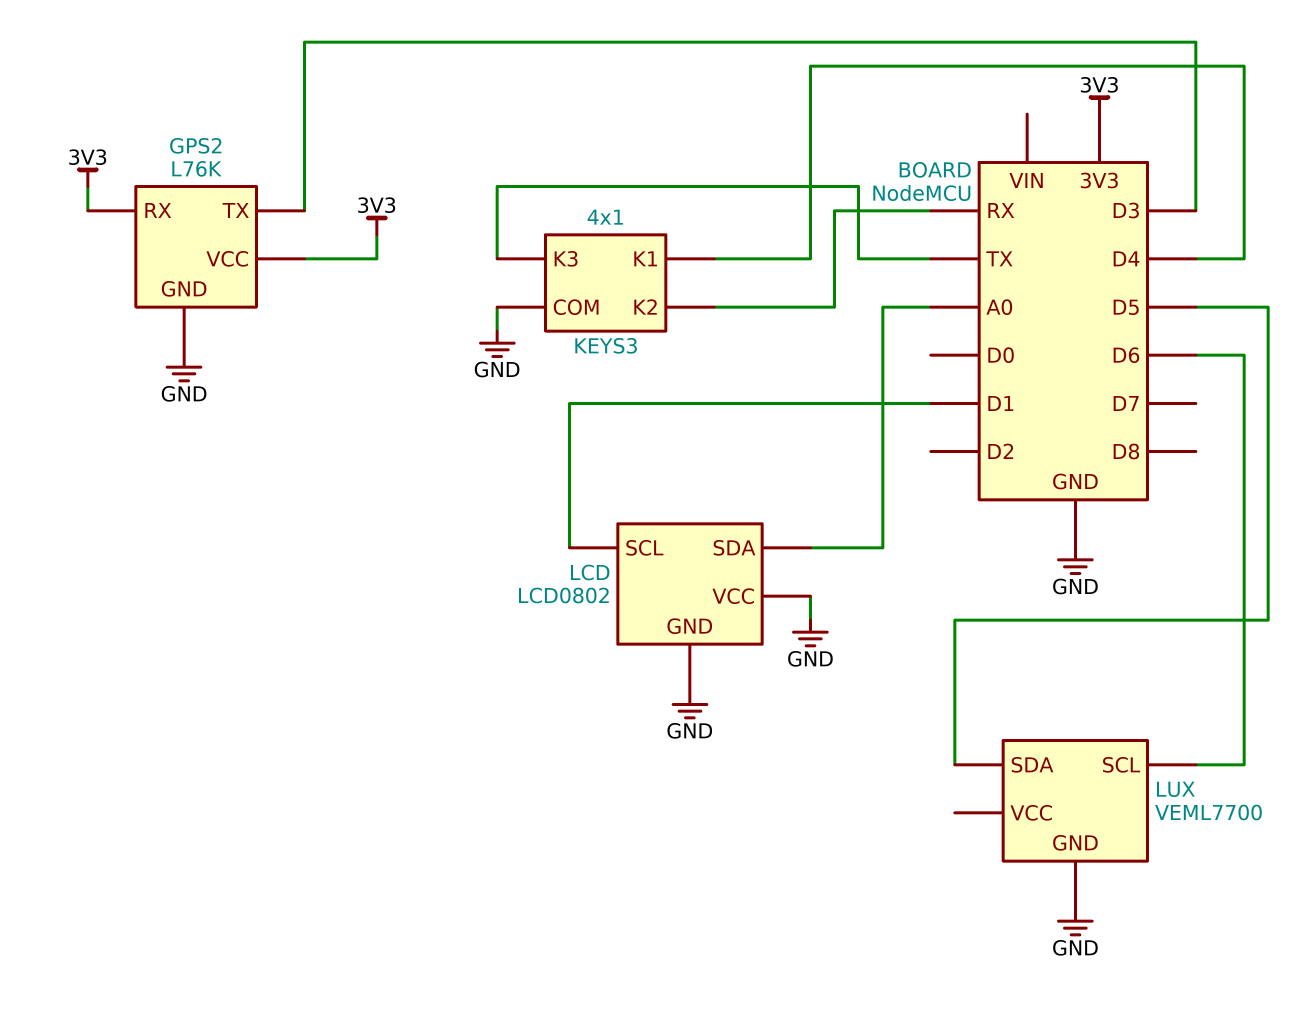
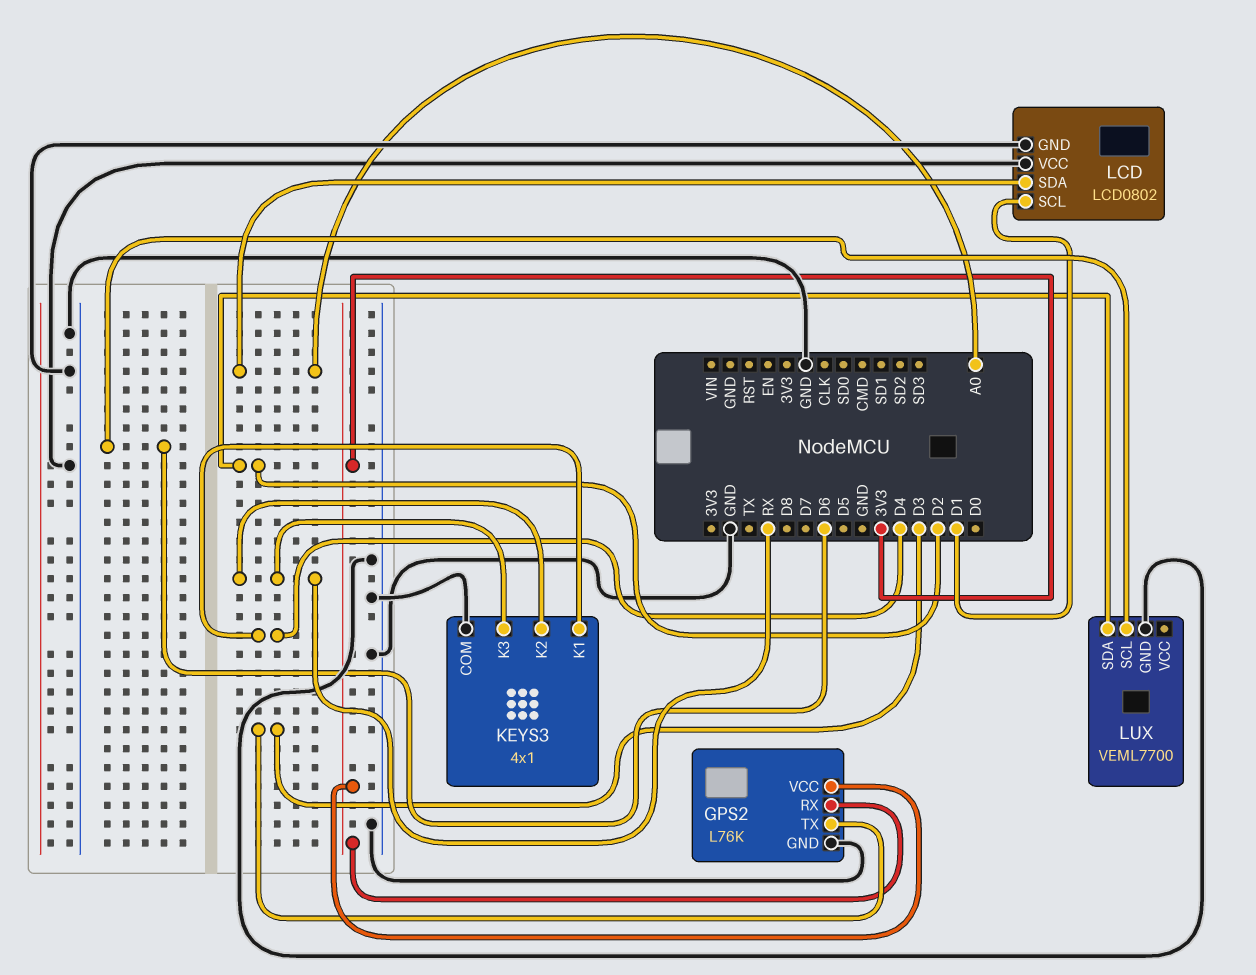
KEYS3 pin K3: TX -> RX
LUX pin SDA: D5 -> D2

